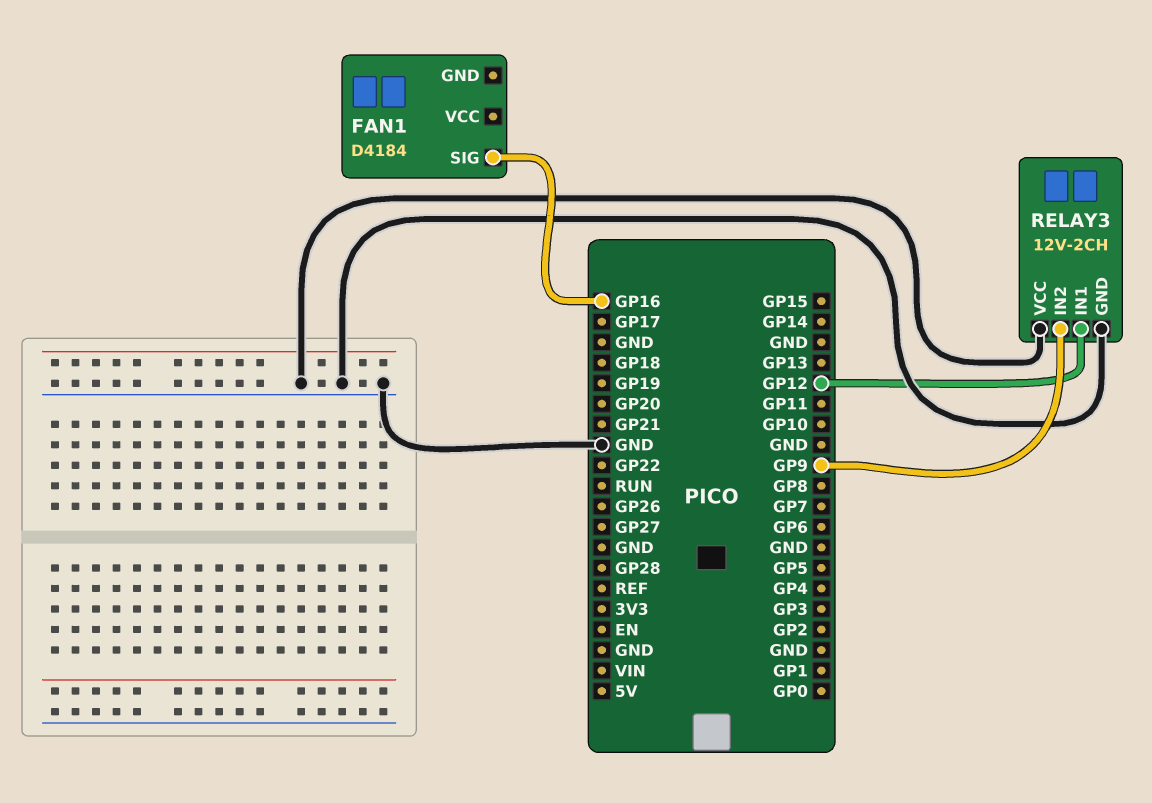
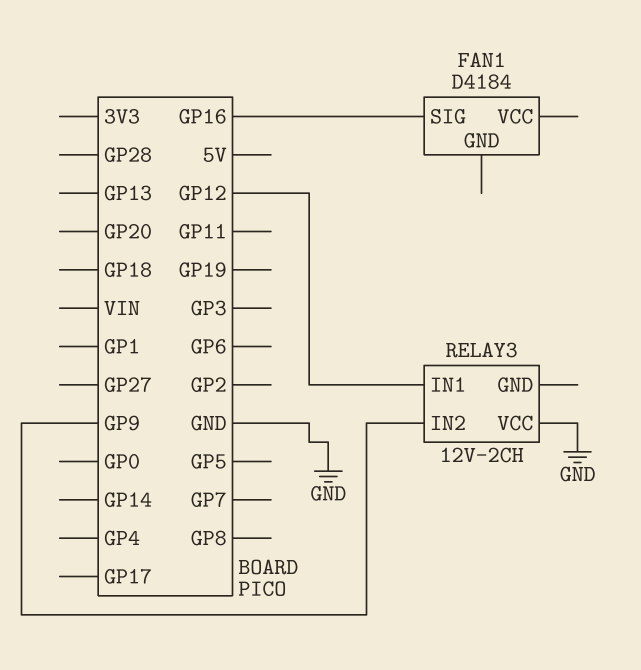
RELAY3 pin GND: GND -> none

